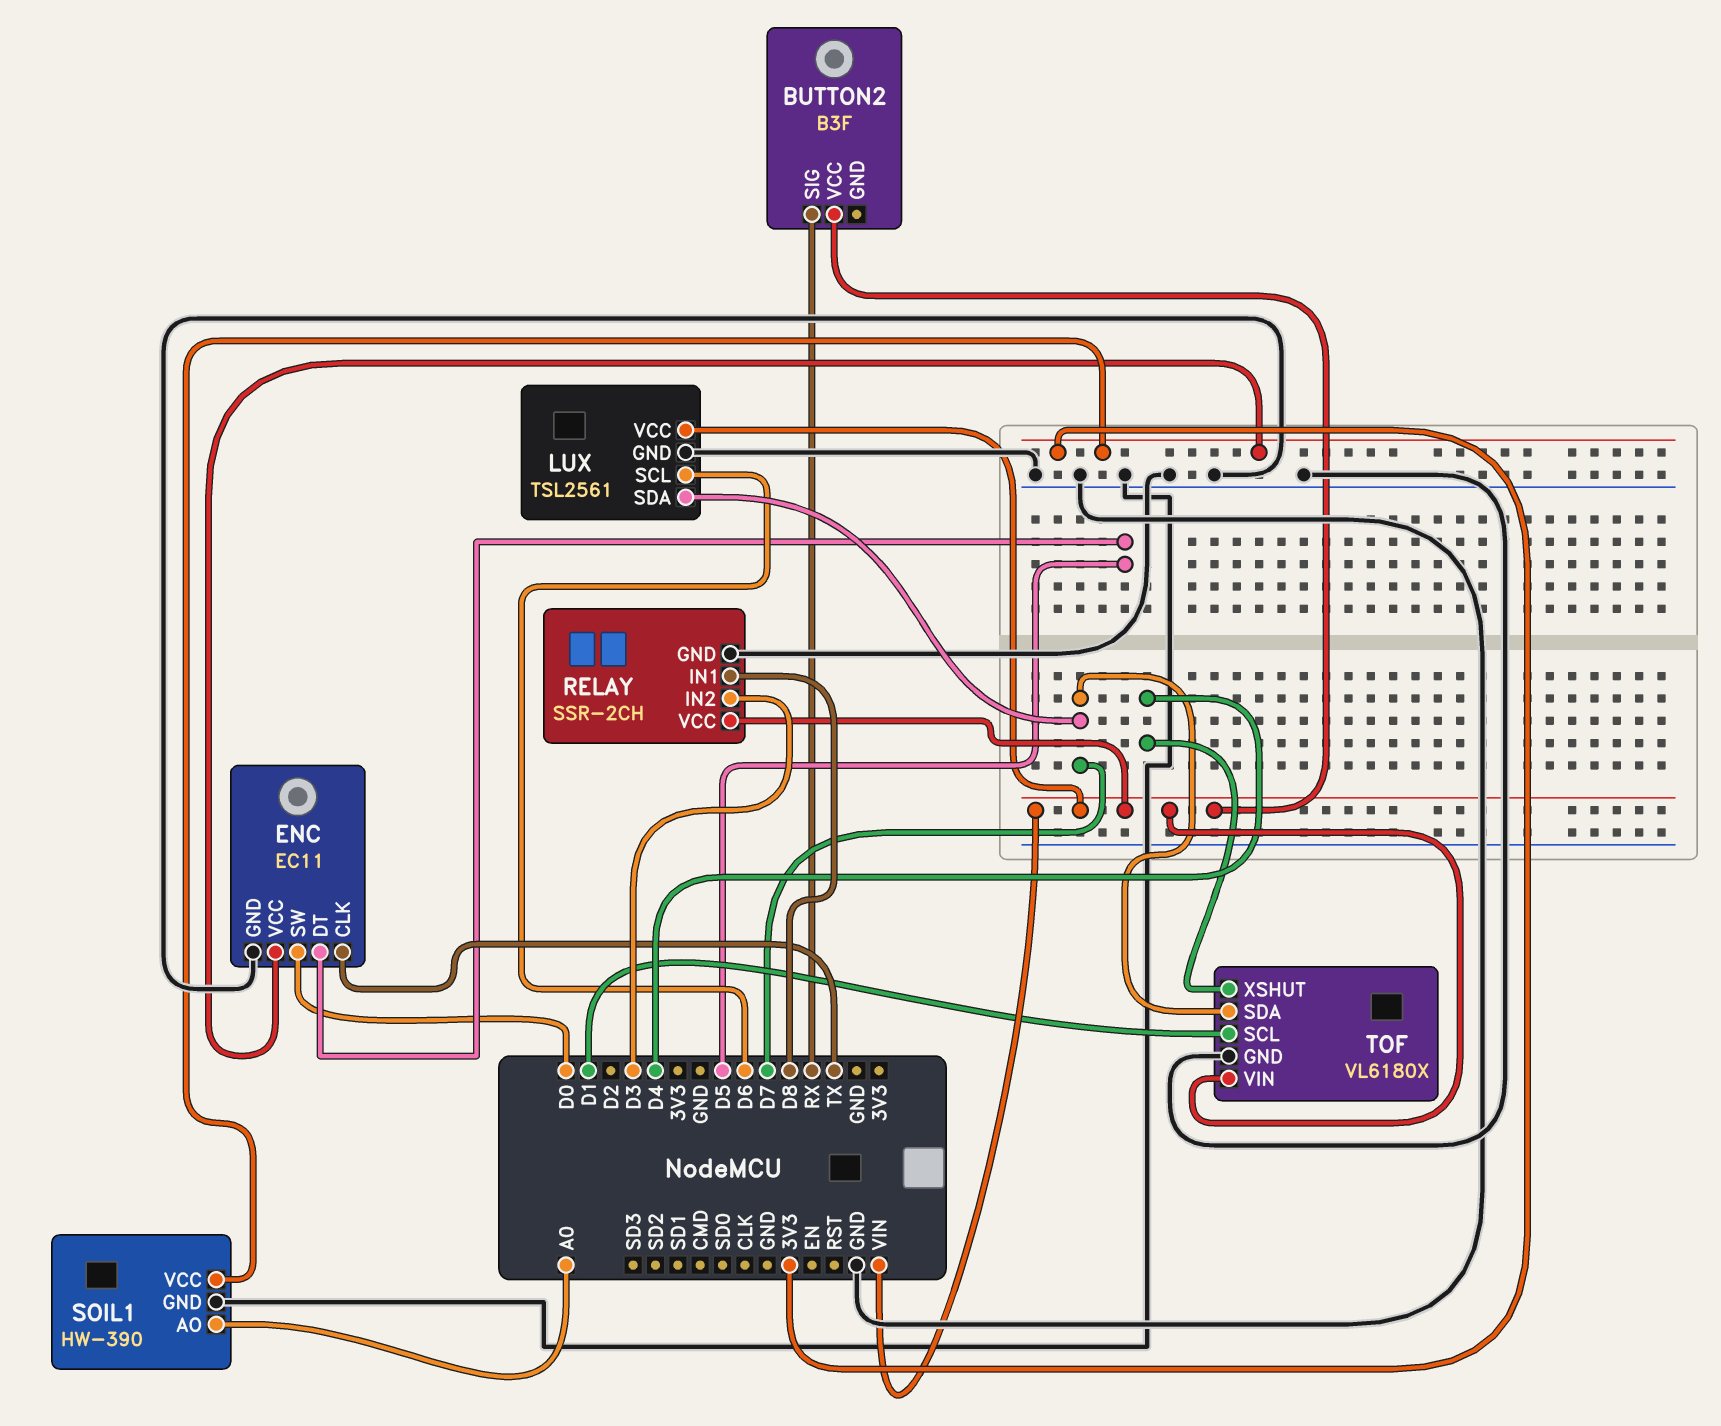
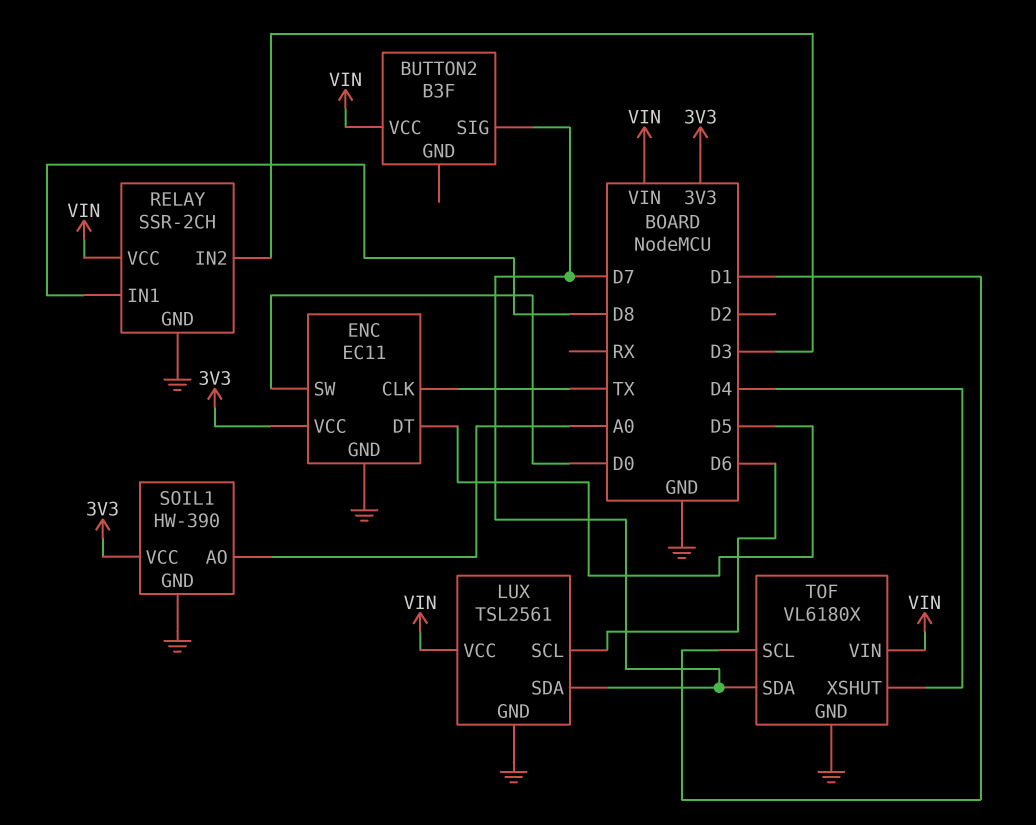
BUTTON2 pin SIG: RX -> D7

